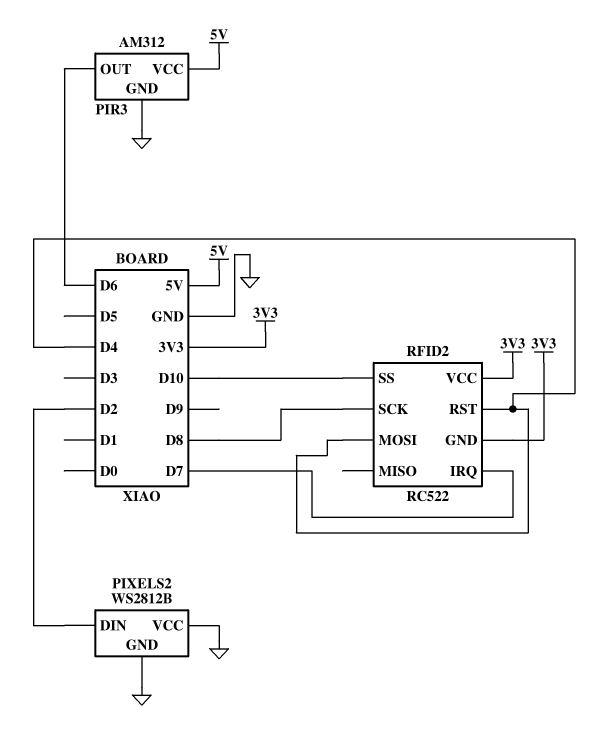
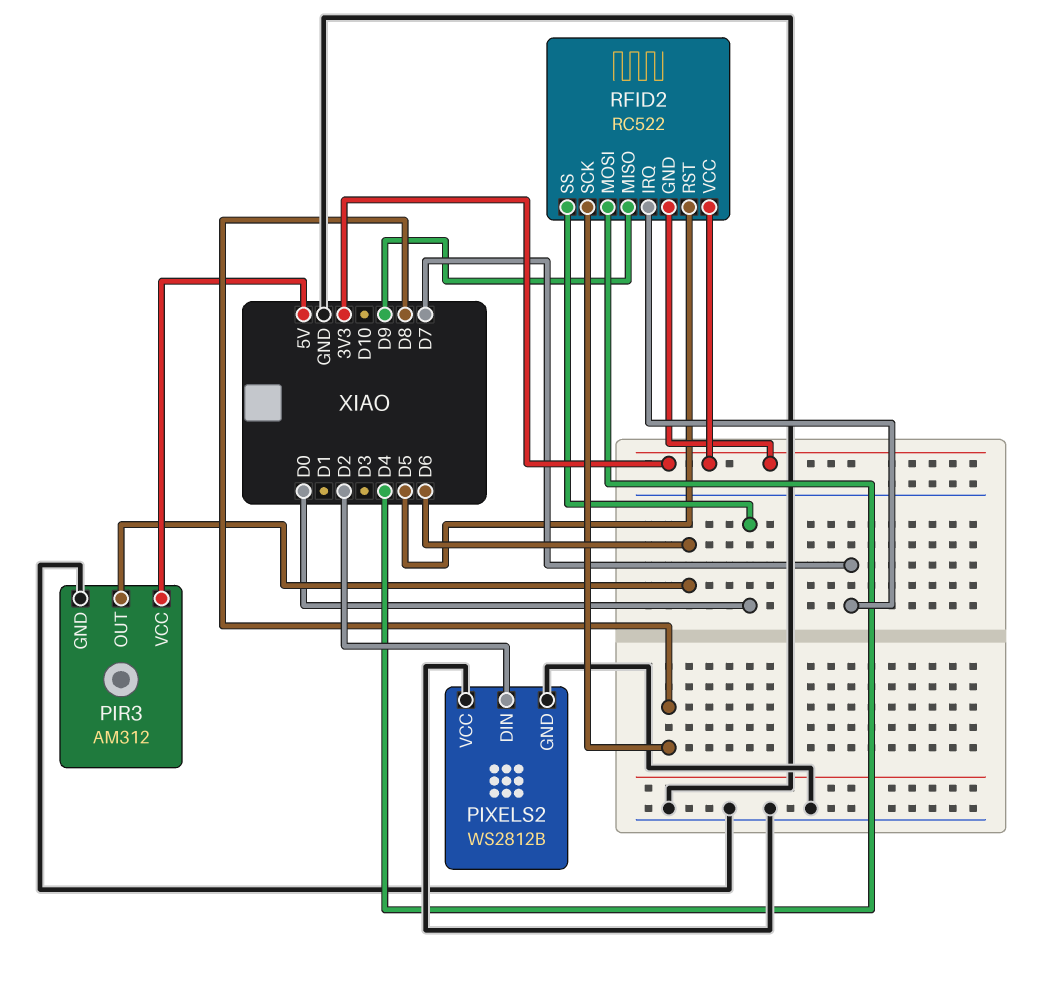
RFID2 pin MISO: none -> D9
RFID2 pin RST: D4 -> D5
RFID2 pin SS: D10 -> D0

